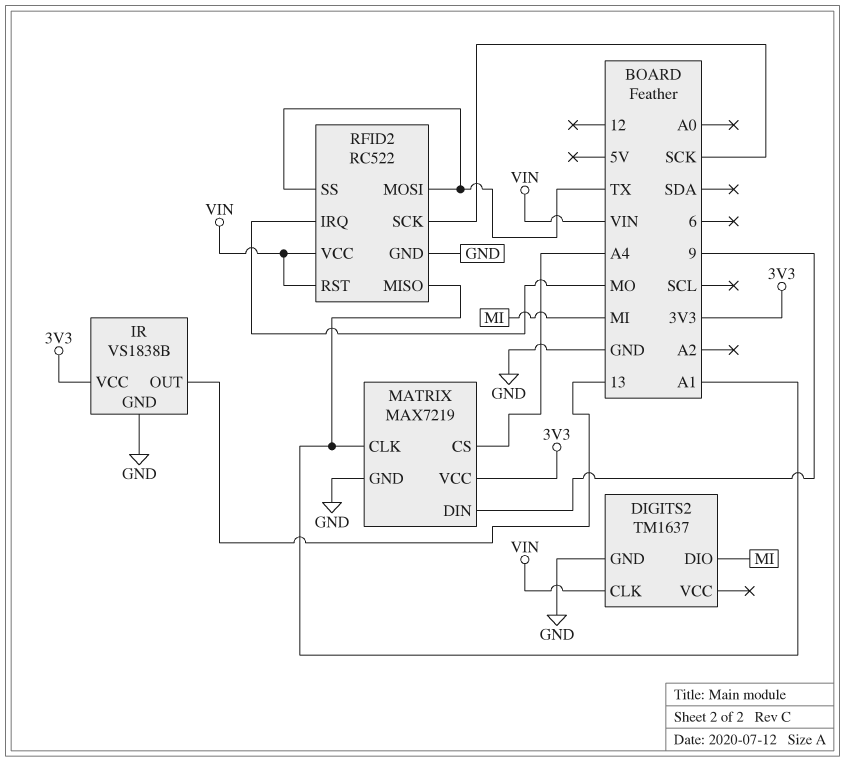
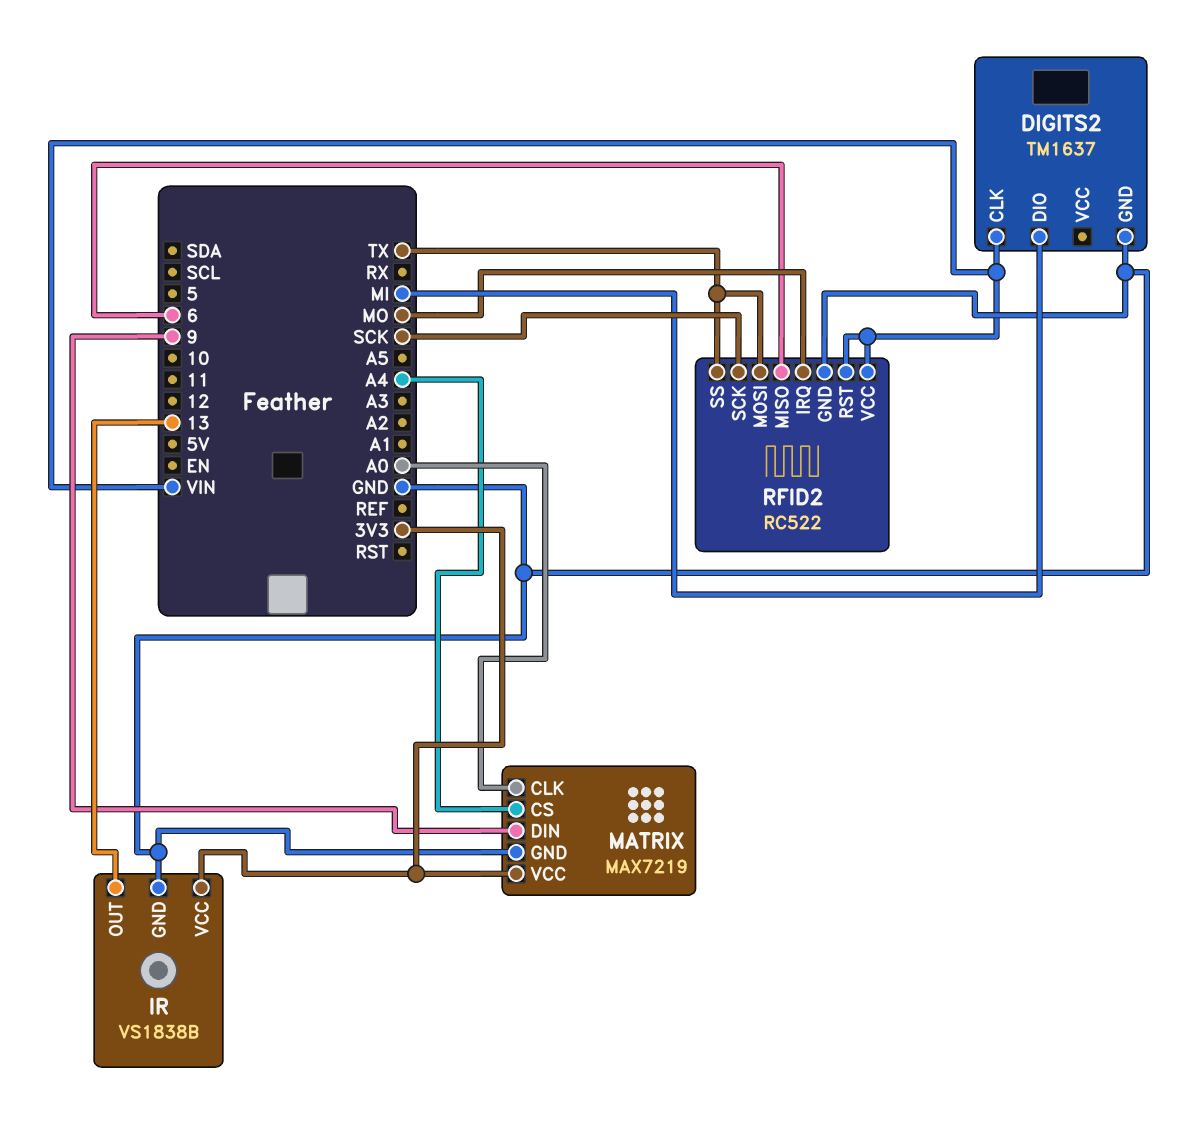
MATRIX pin CLK: A1 -> A0
RFID2 pin MISO: A1 -> 6

